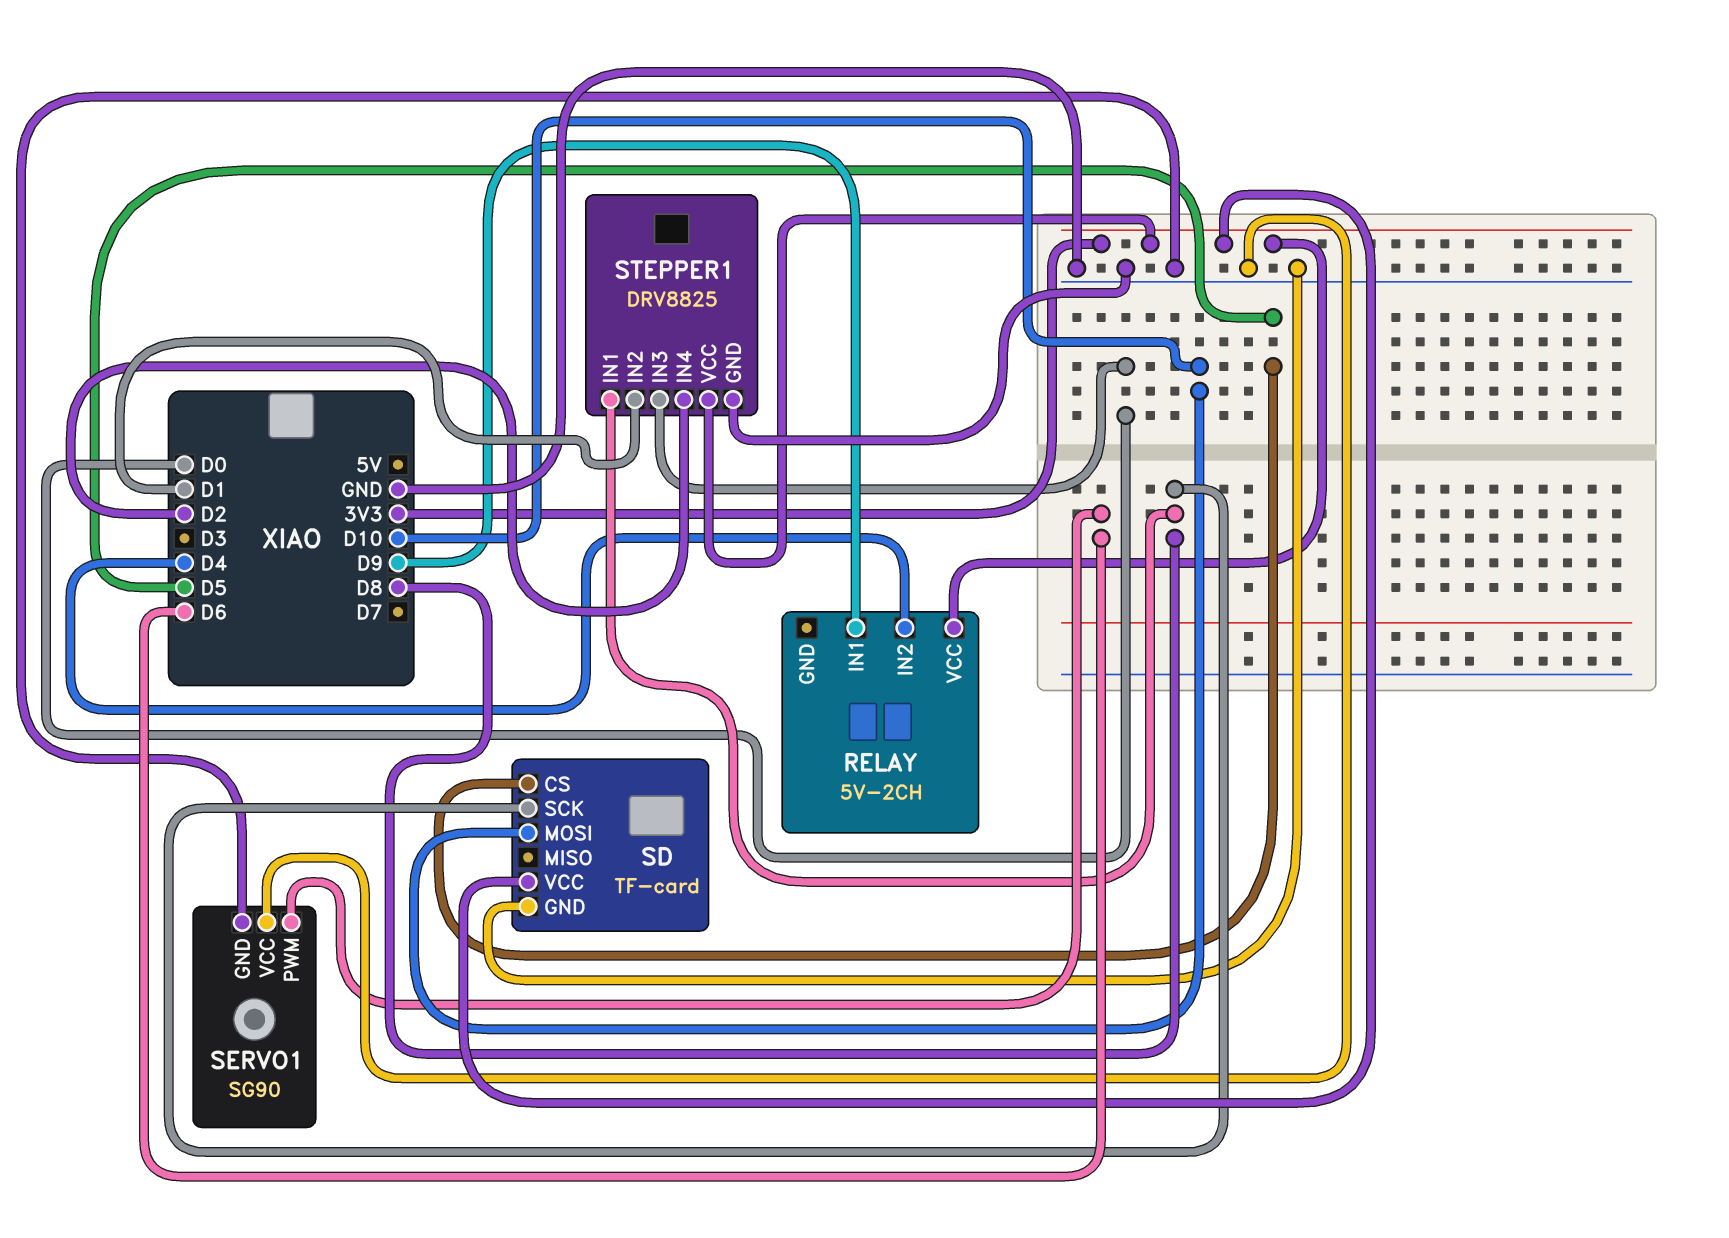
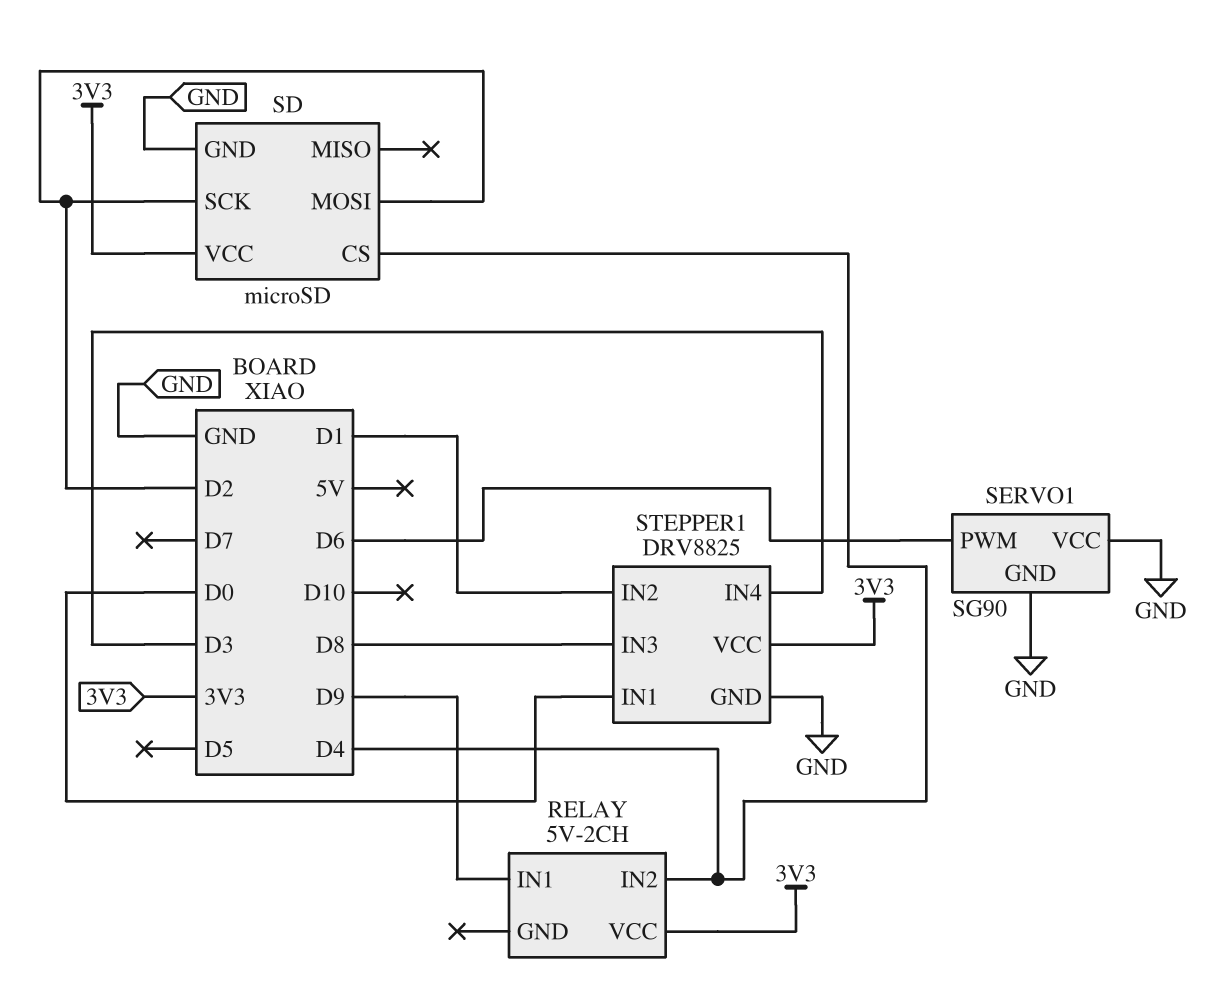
SD: TF-card -> microSD
SD pin CS: D5 -> D4
SD pin MOSI: D10 -> D2
SD pin SCK: D8 -> D2
STEPPER1 pin IN1: D8 -> D0
STEPPER1 pin IN3: D0 -> D8
STEPPER1 pin IN4: D2 -> D3

